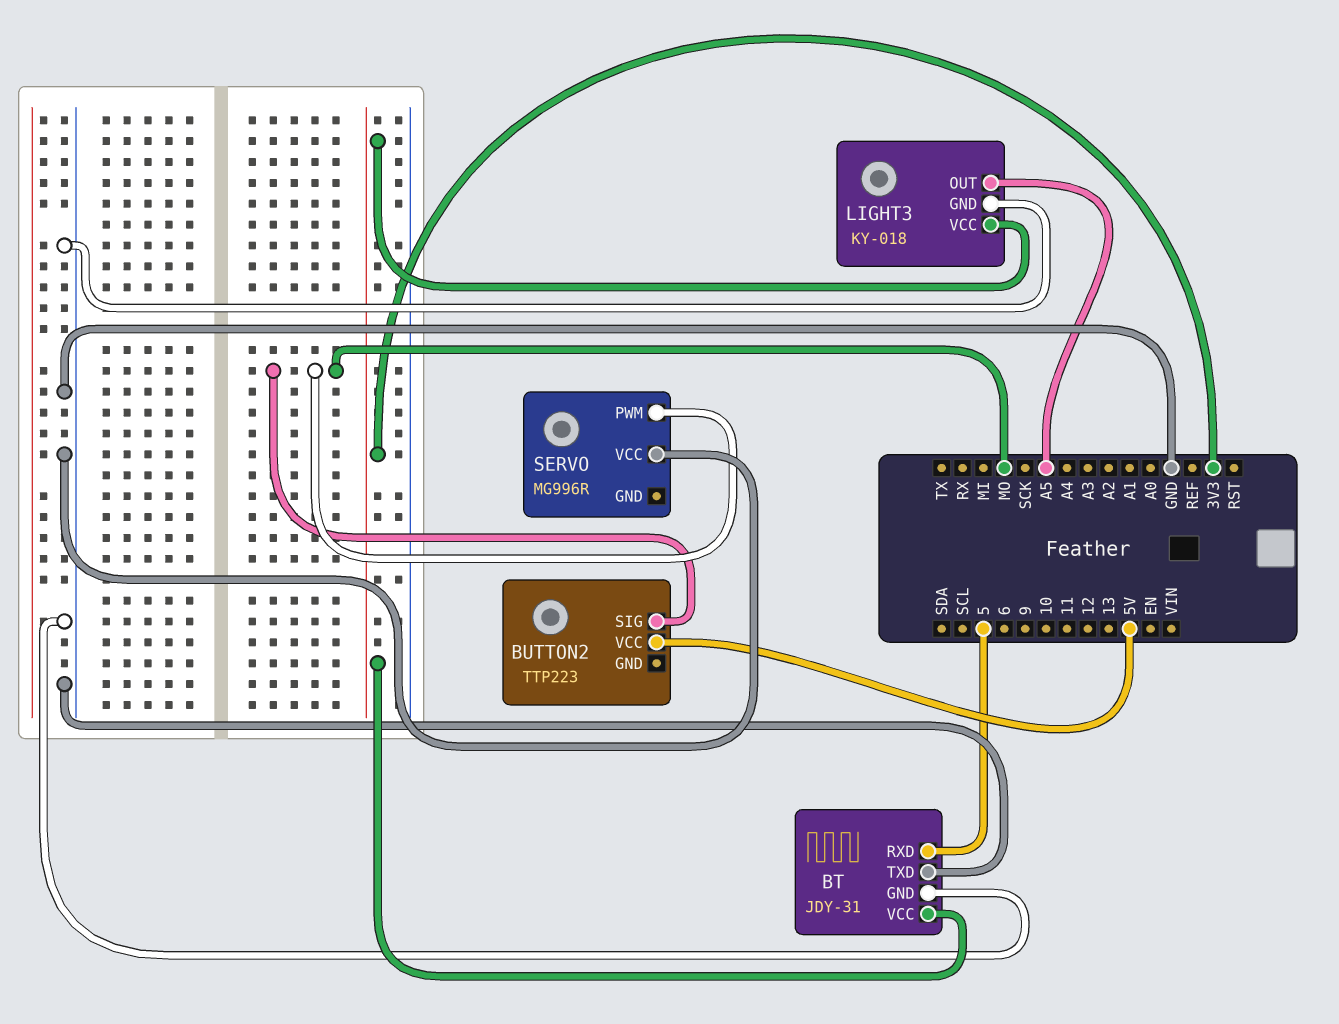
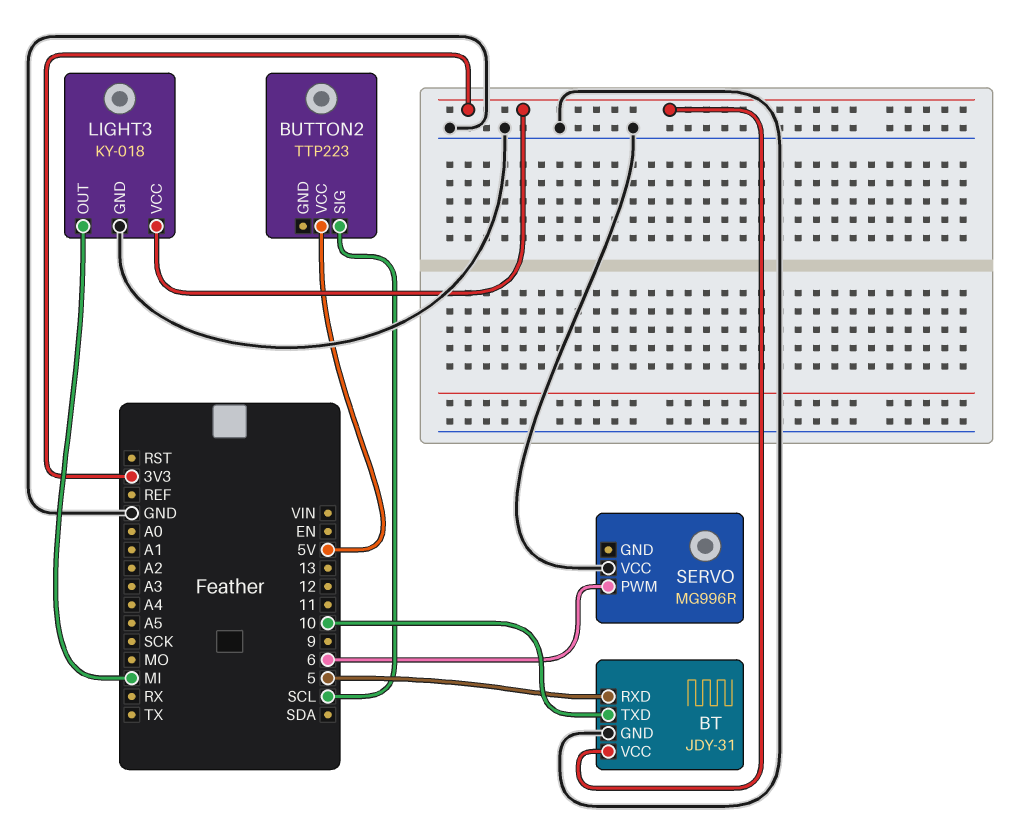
BT pin TXD: GND -> 10
BUTTON2 pin SIG: MO -> SCL
LIGHT3 pin OUT: A5 -> MI
SERVO pin PWM: MO -> 6

